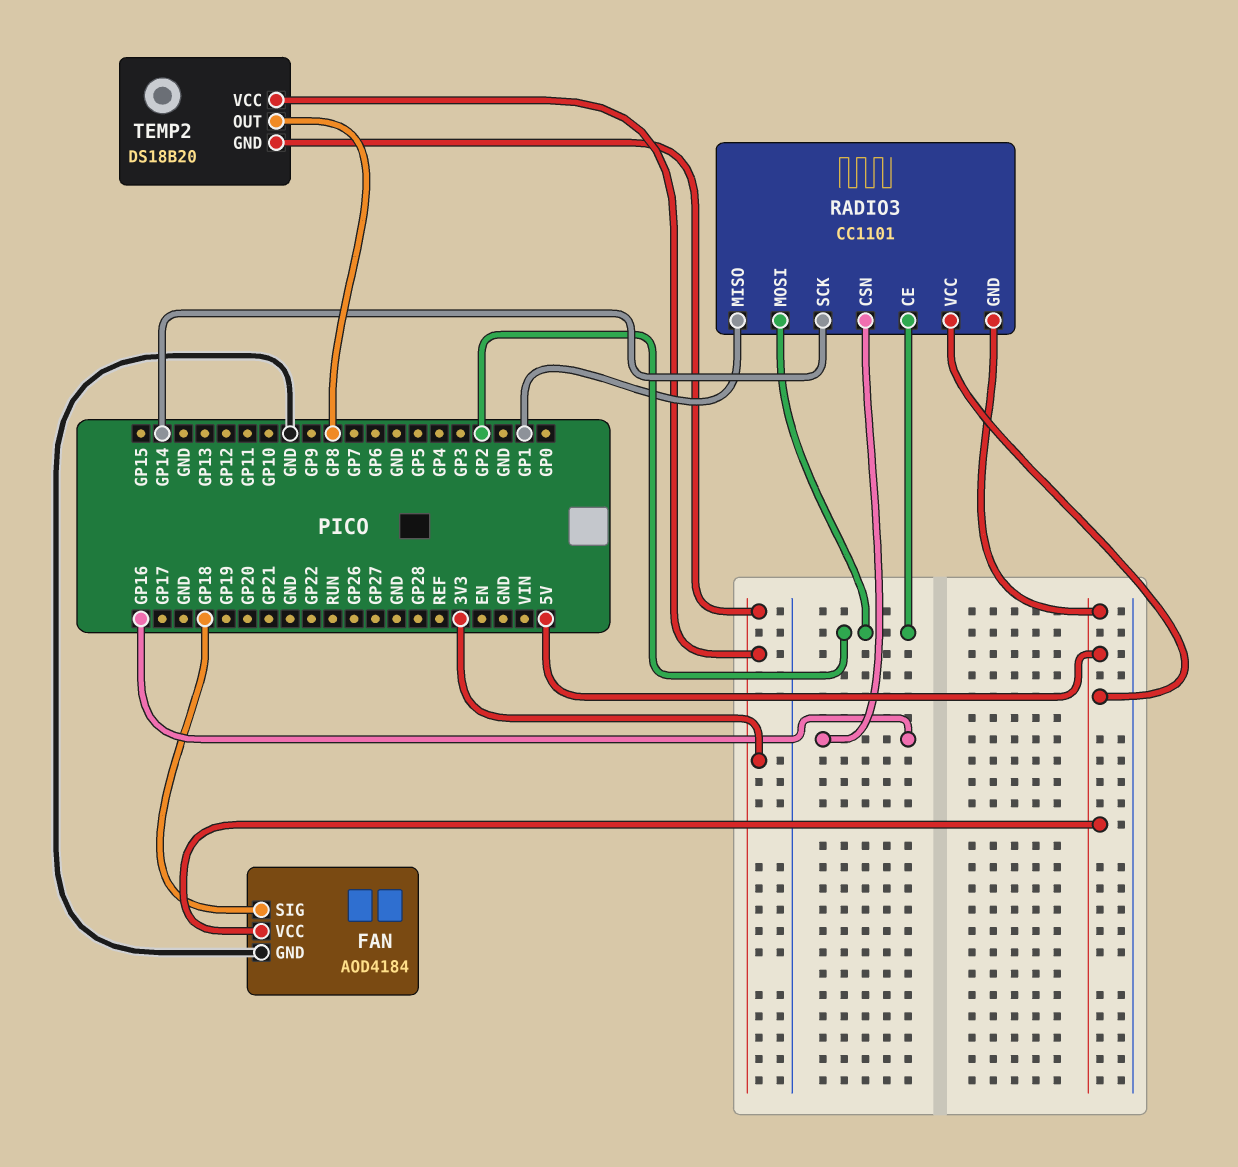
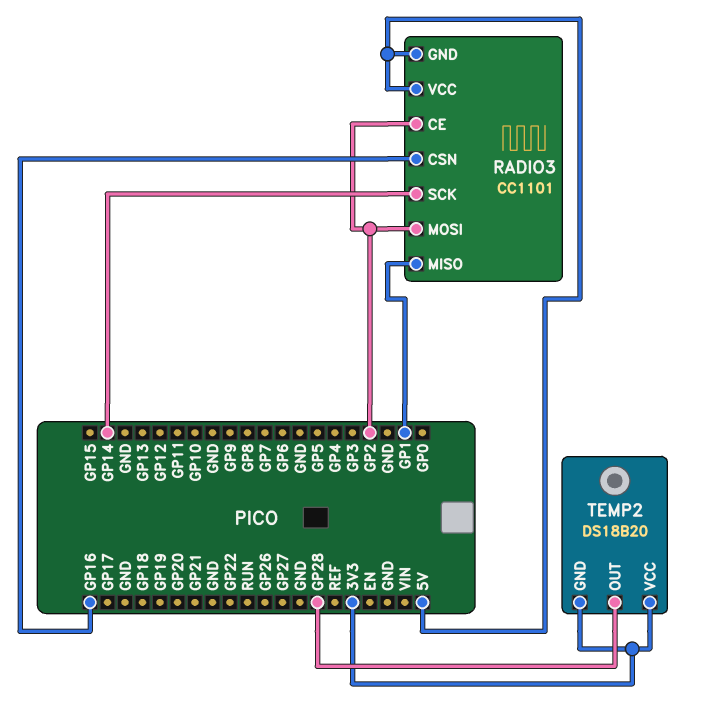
FAN: AOD4184 -> none
FAN pin GND: GND -> none
FAN pin SIG: GP18 -> none
FAN pin VCC: 5V -> none
TEMP2 pin OUT: GP8 -> GP28

